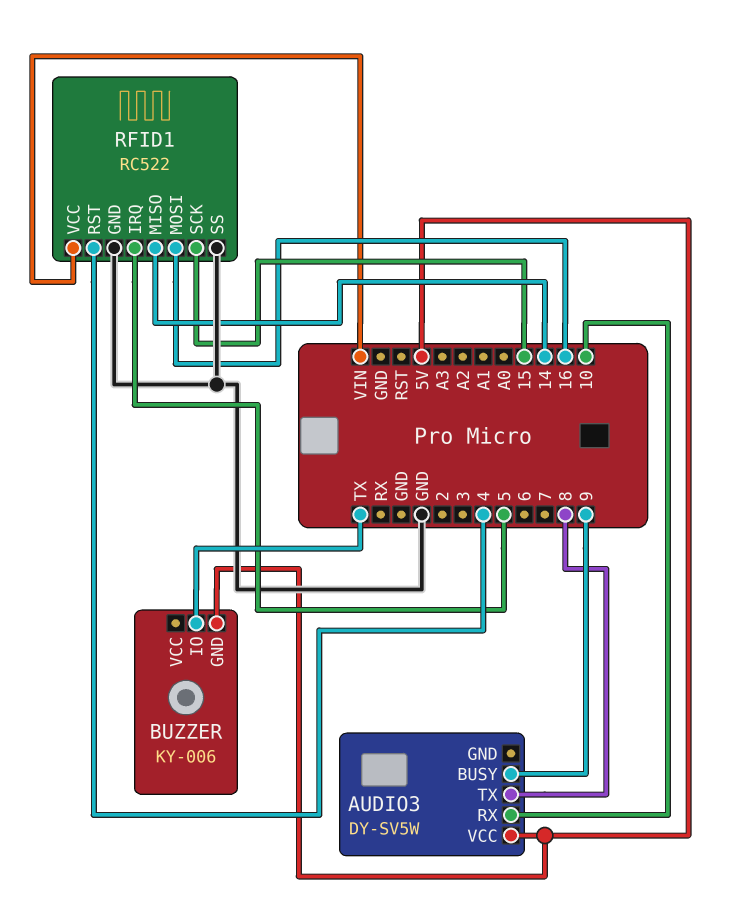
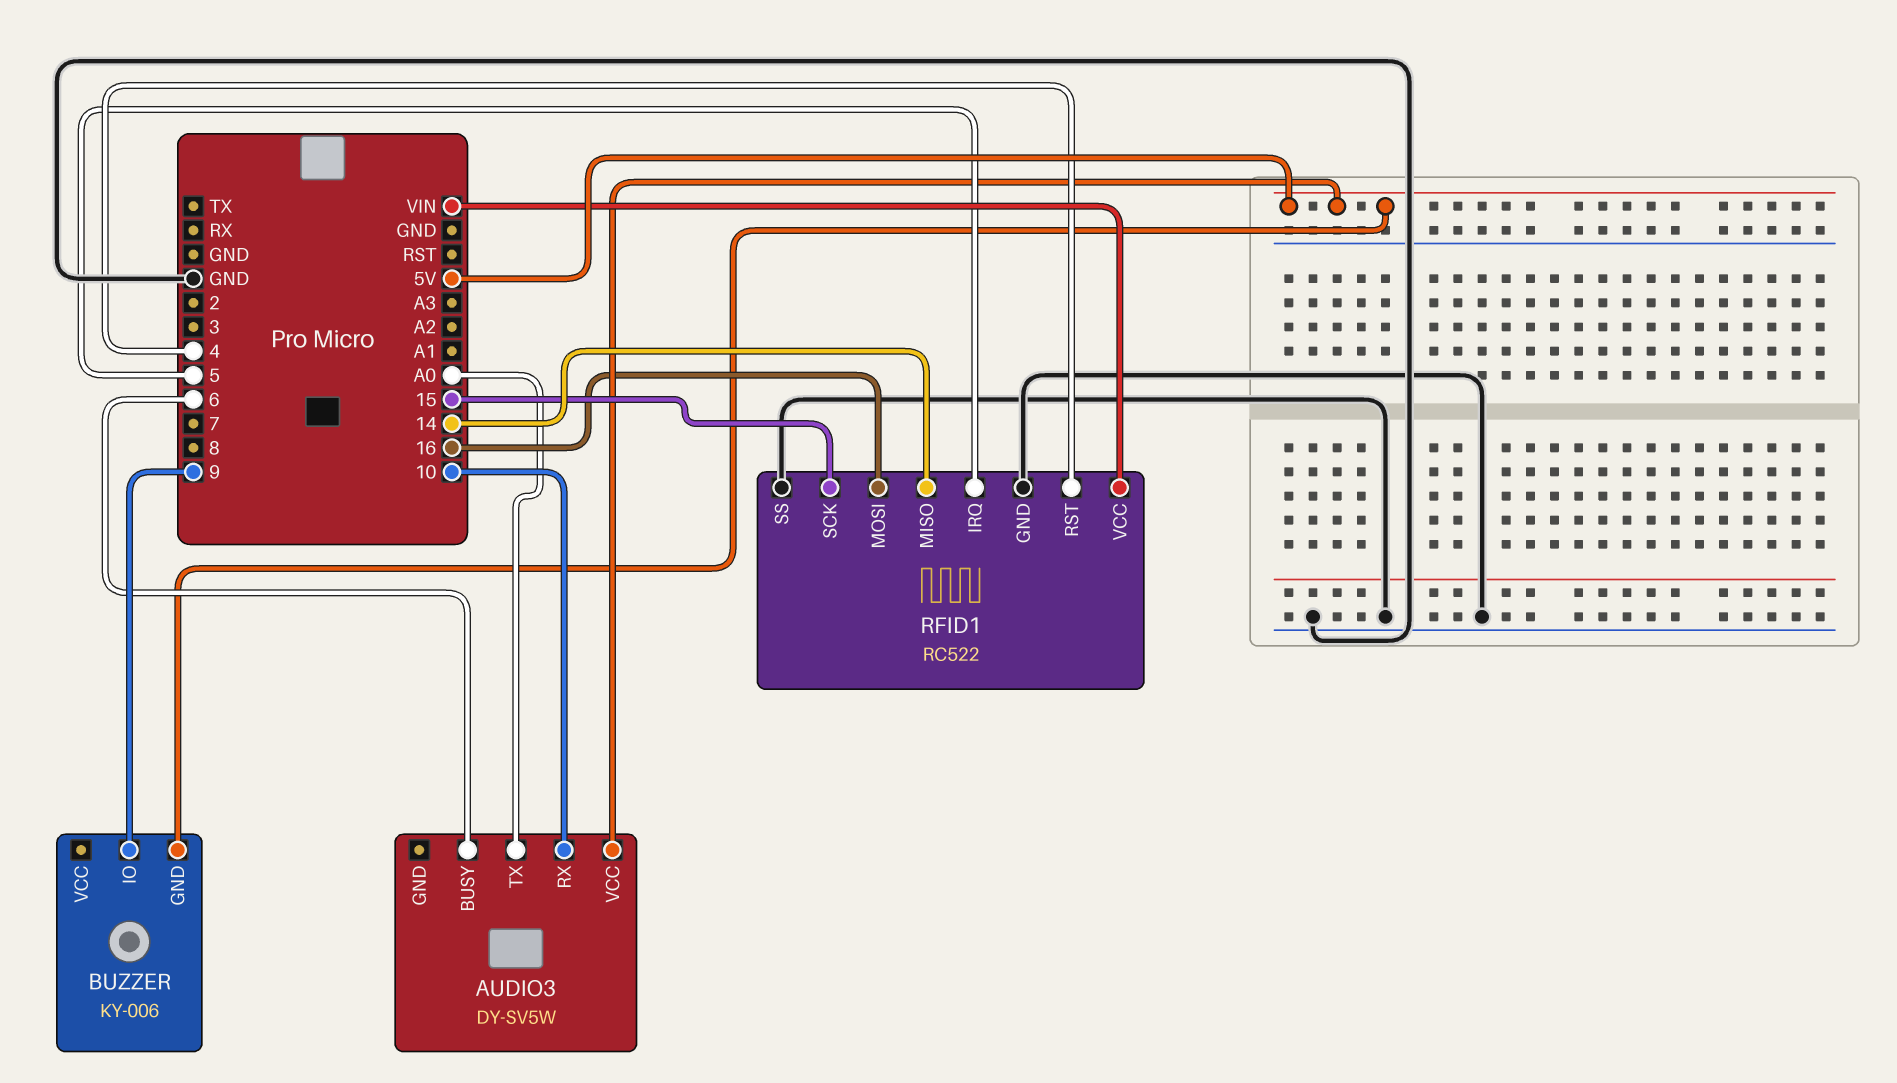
AUDIO3 pin BUSY: 9 -> 6
AUDIO3 pin TX: 8 -> A0
BUZZER pin IO: TX -> 9

